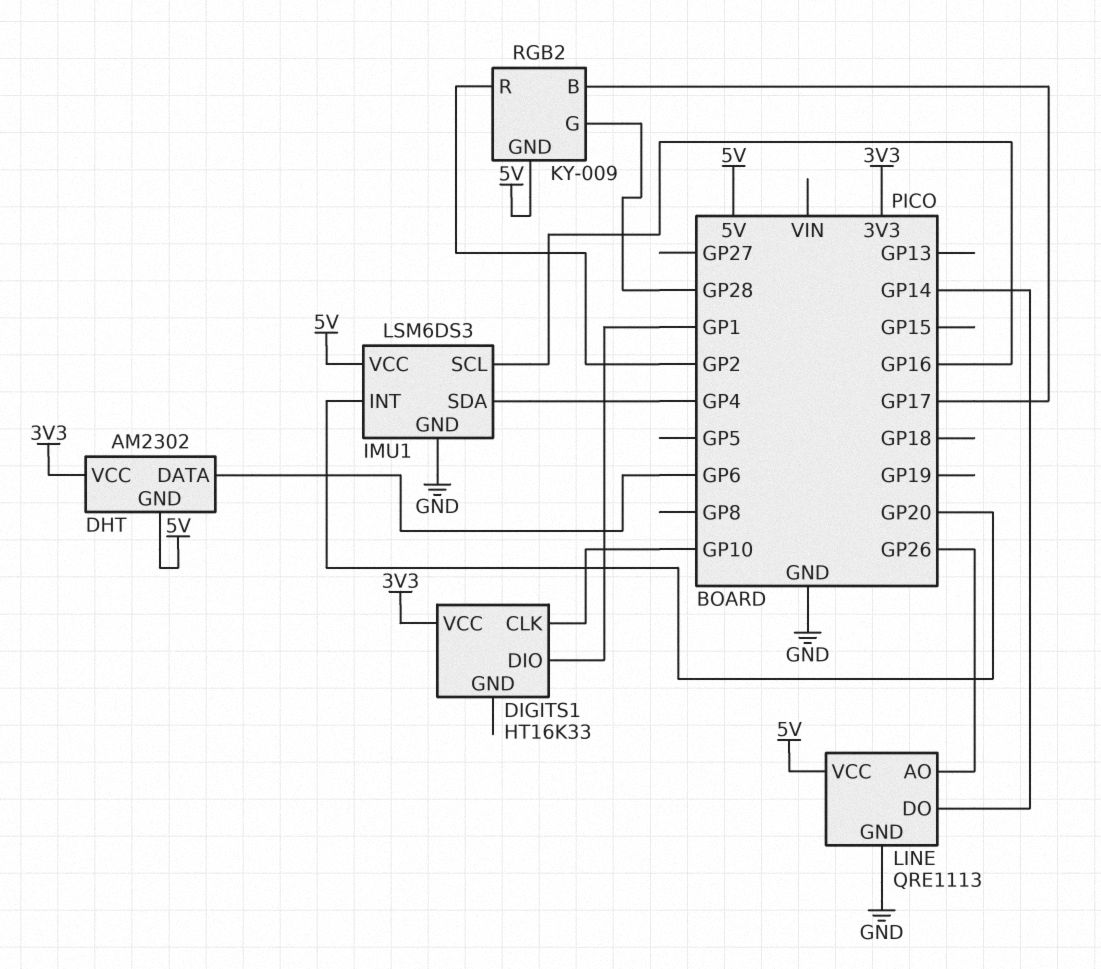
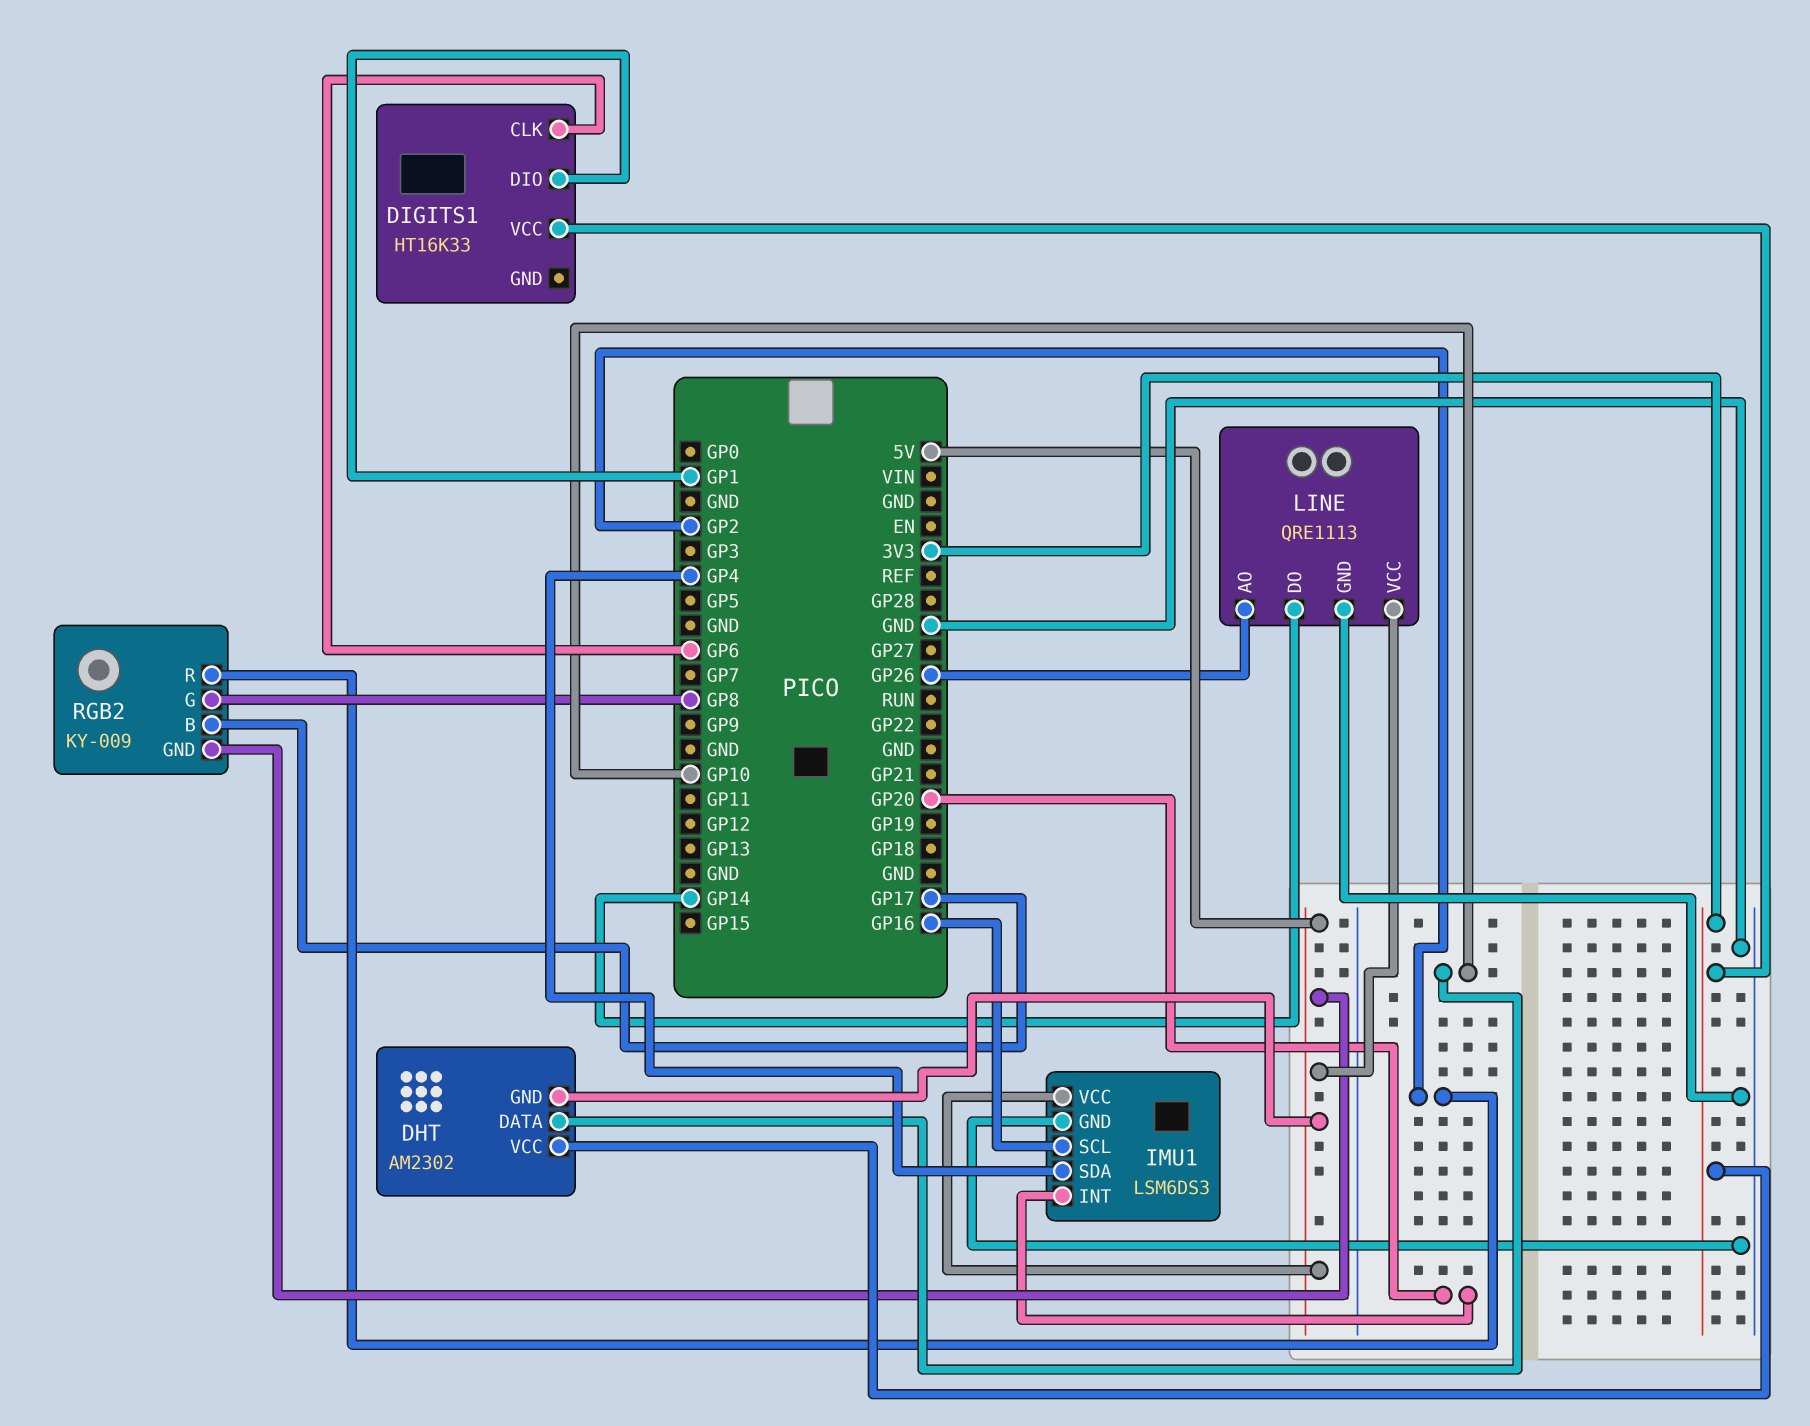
DHT pin DATA: GP6 -> GP10
DIGITS1 pin CLK: GP10 -> GP6
RGB2 pin G: GP28 -> GP8

